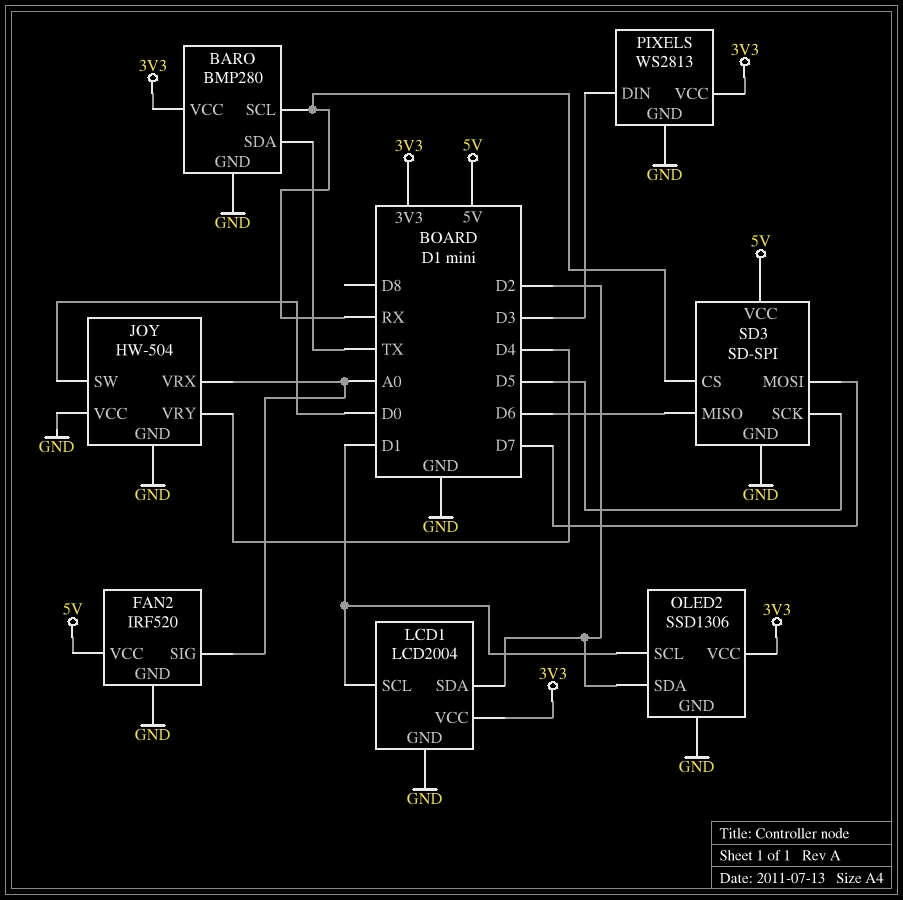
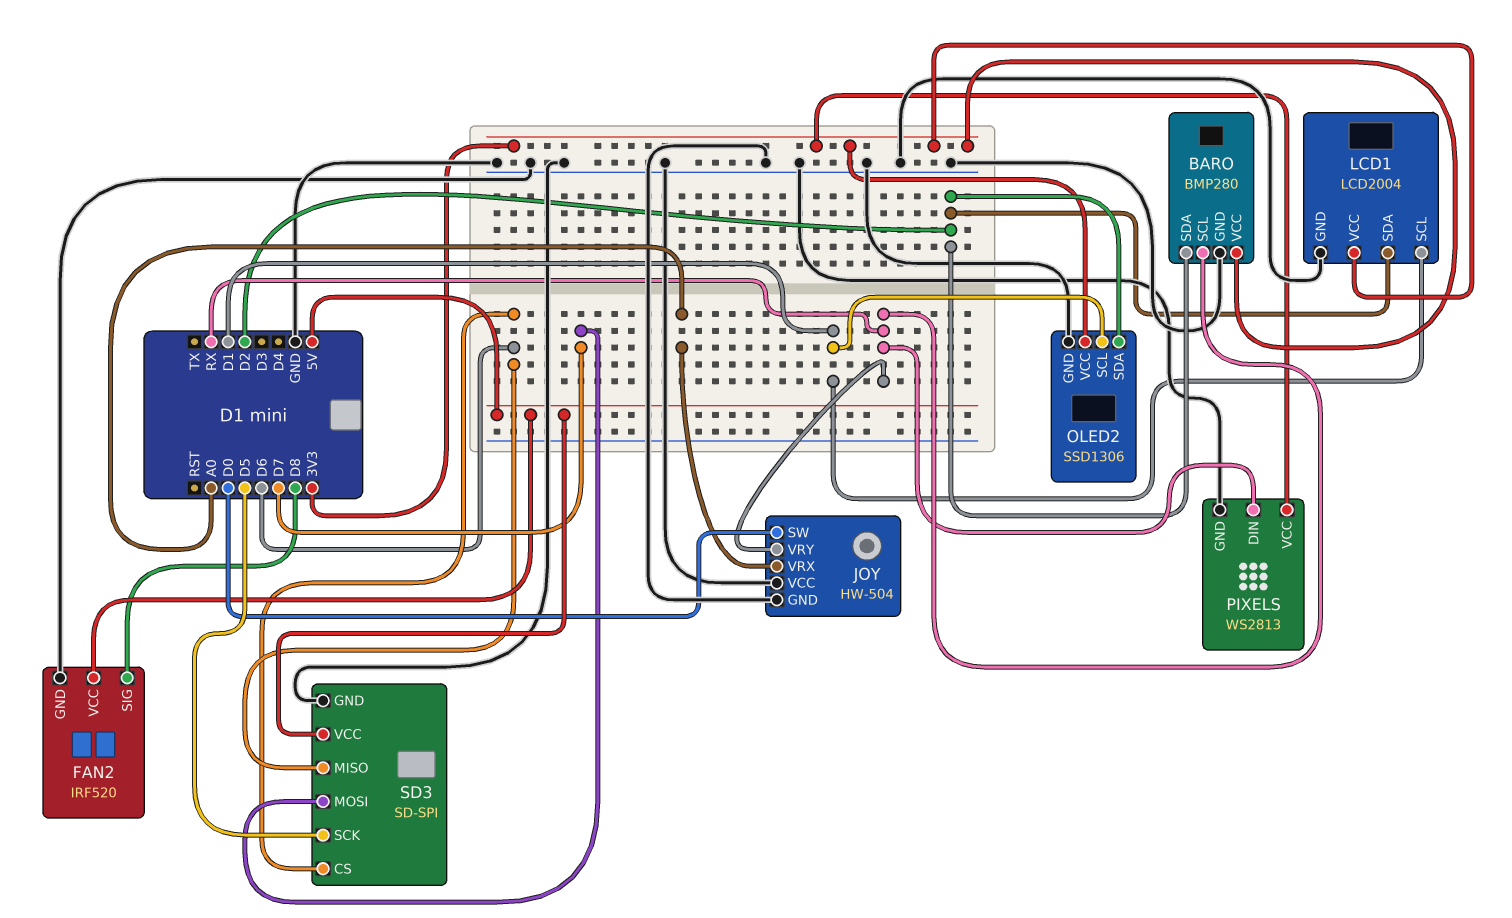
BARO pin SDA: TX -> D2
FAN2 pin SIG: A0 -> D8
JOY pin VRY: D4 -> RX
PIXELS pin DIN: D3 -> RX
SD3 pin CS: RX -> D6

